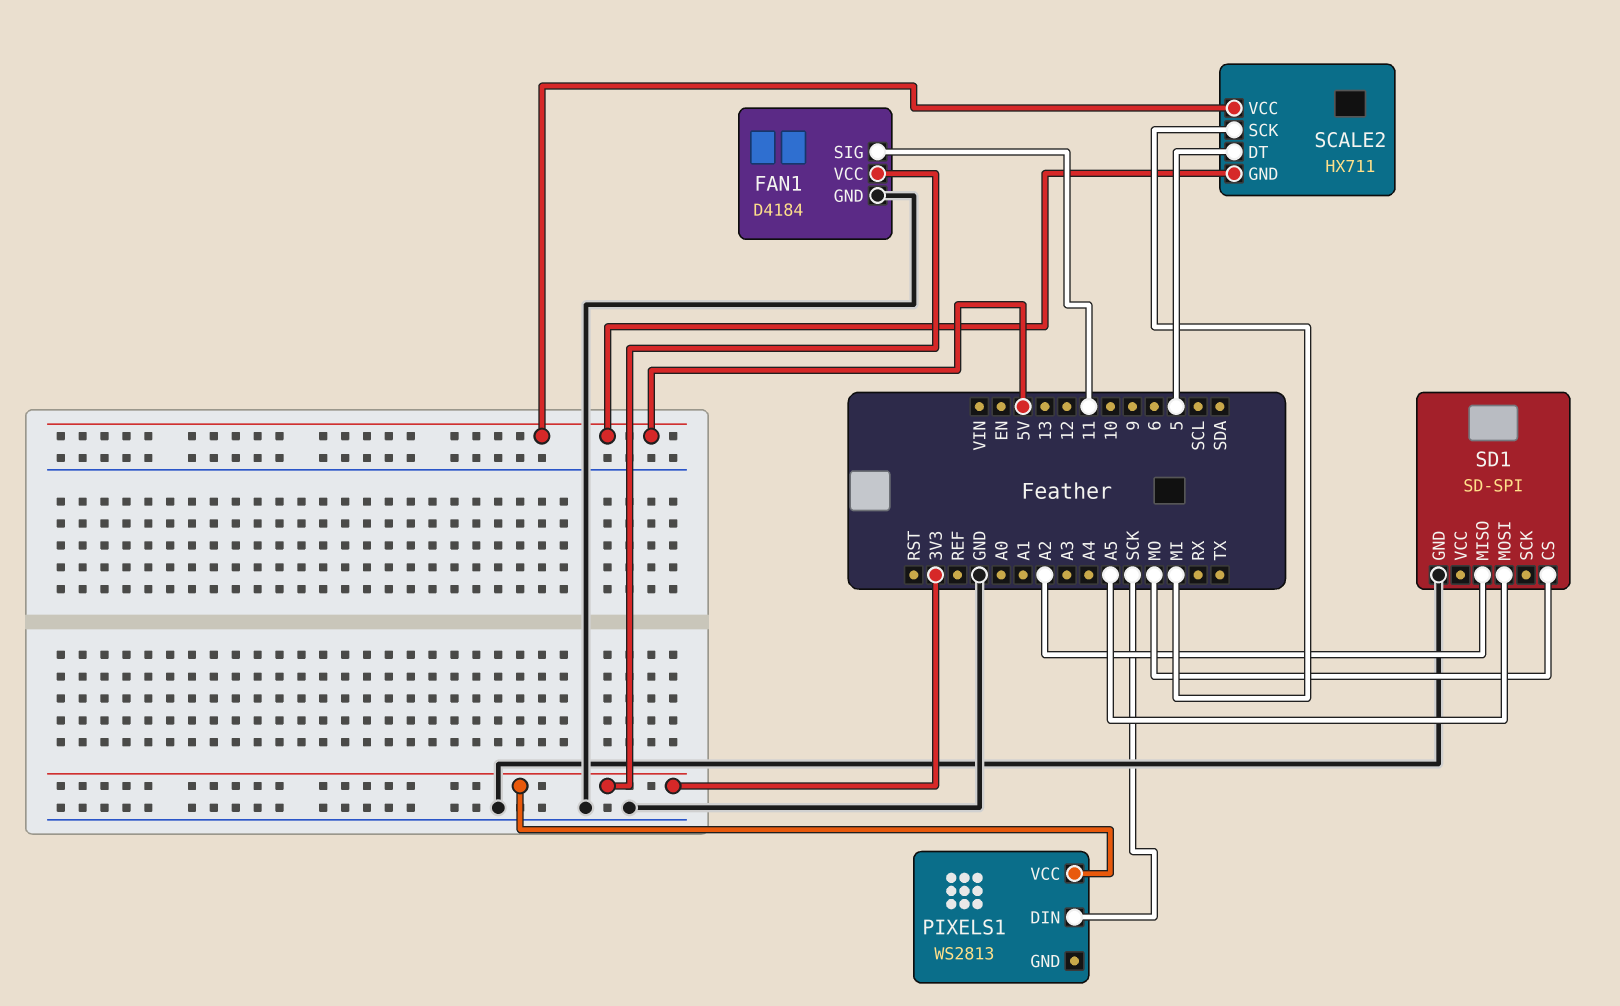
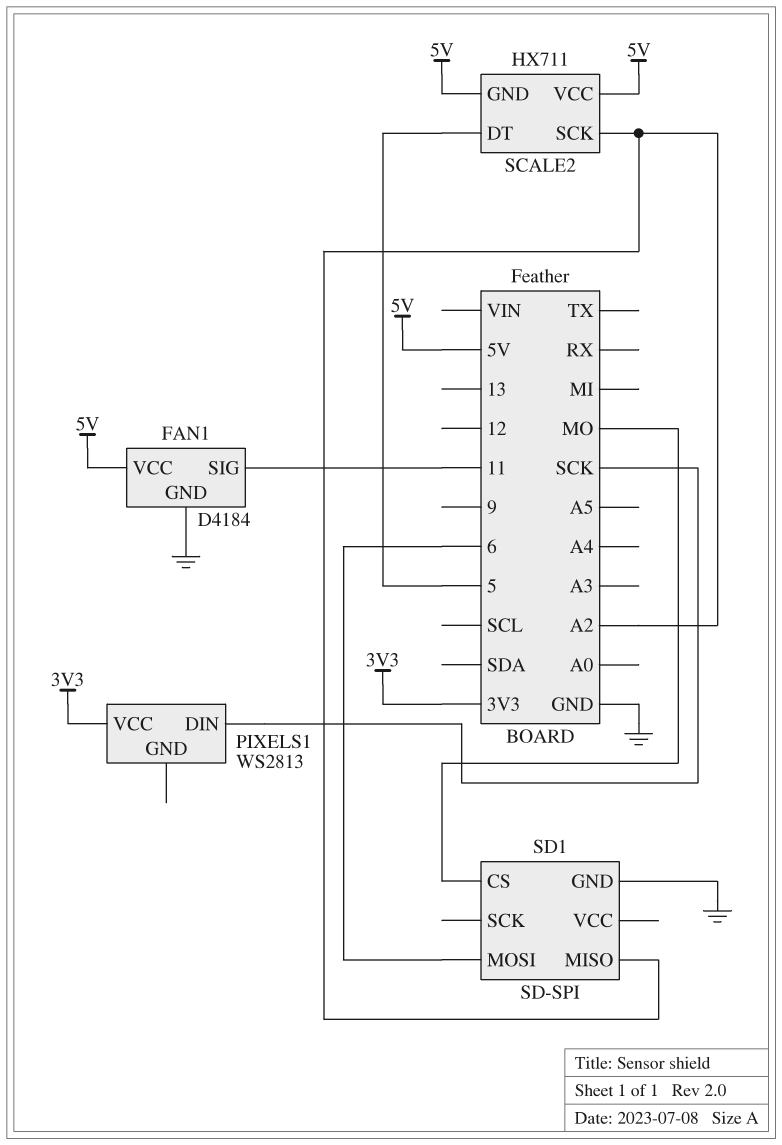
FAN1 pin VCC: 3V3 -> 5V
SCALE2 pin SCK: MI -> A2
SD1 pin MOSI: A5 -> 6

